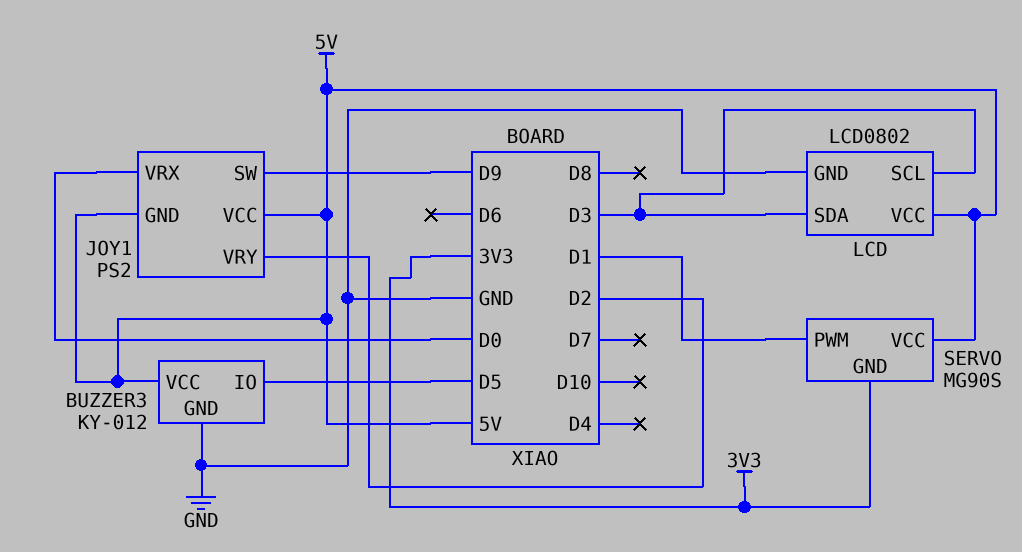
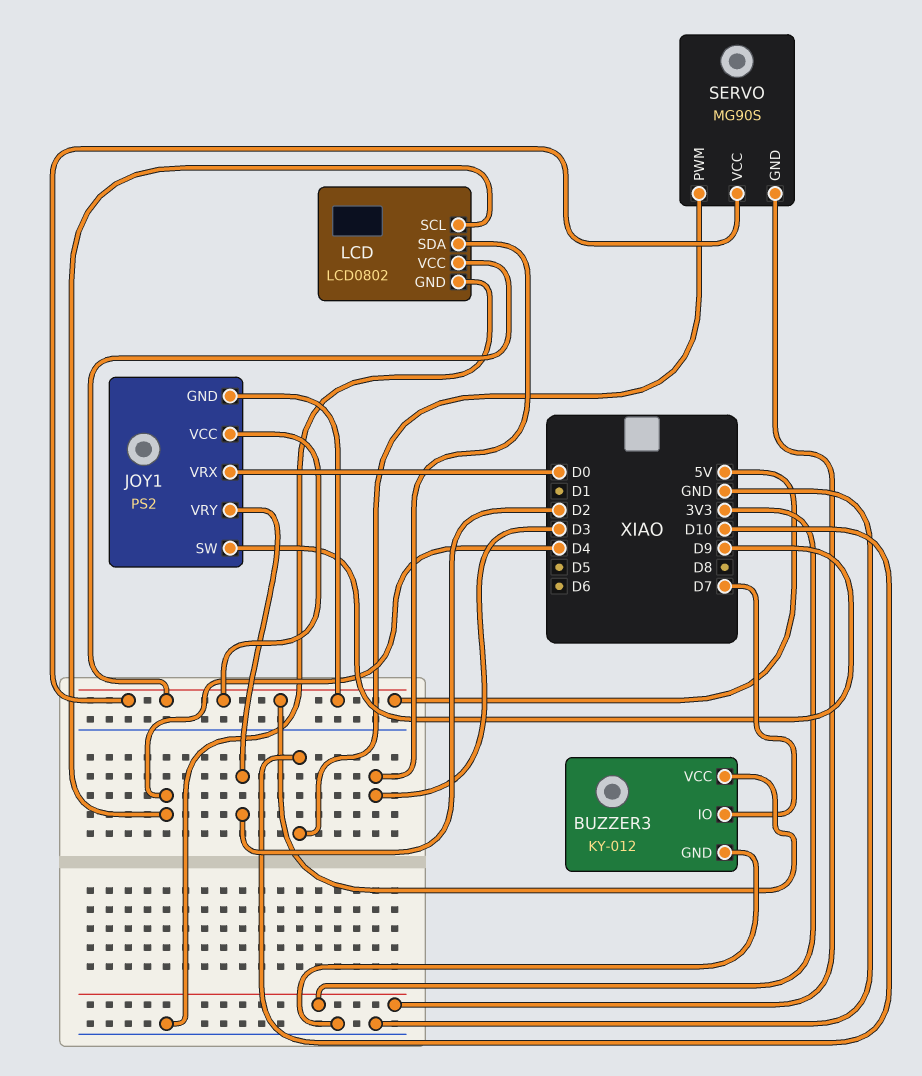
BUZZER3 pin IO: D5 -> D7
LCD pin SCL: D3 -> D4
SERVO pin PWM: D1 -> D10

